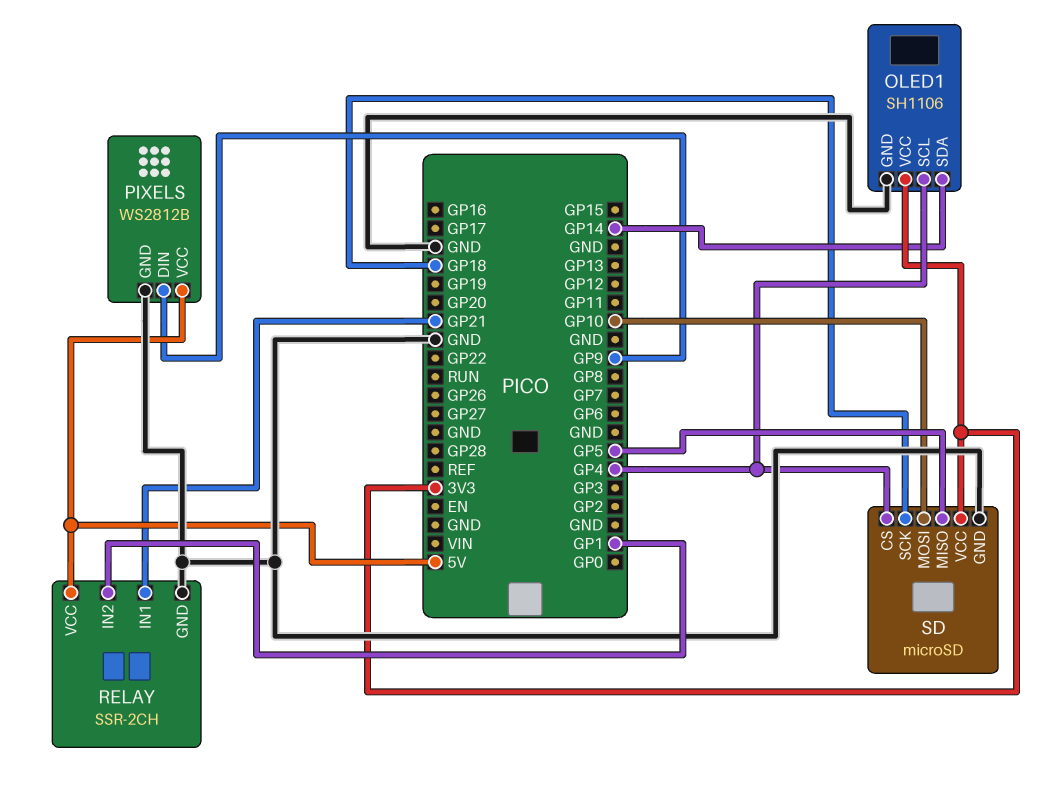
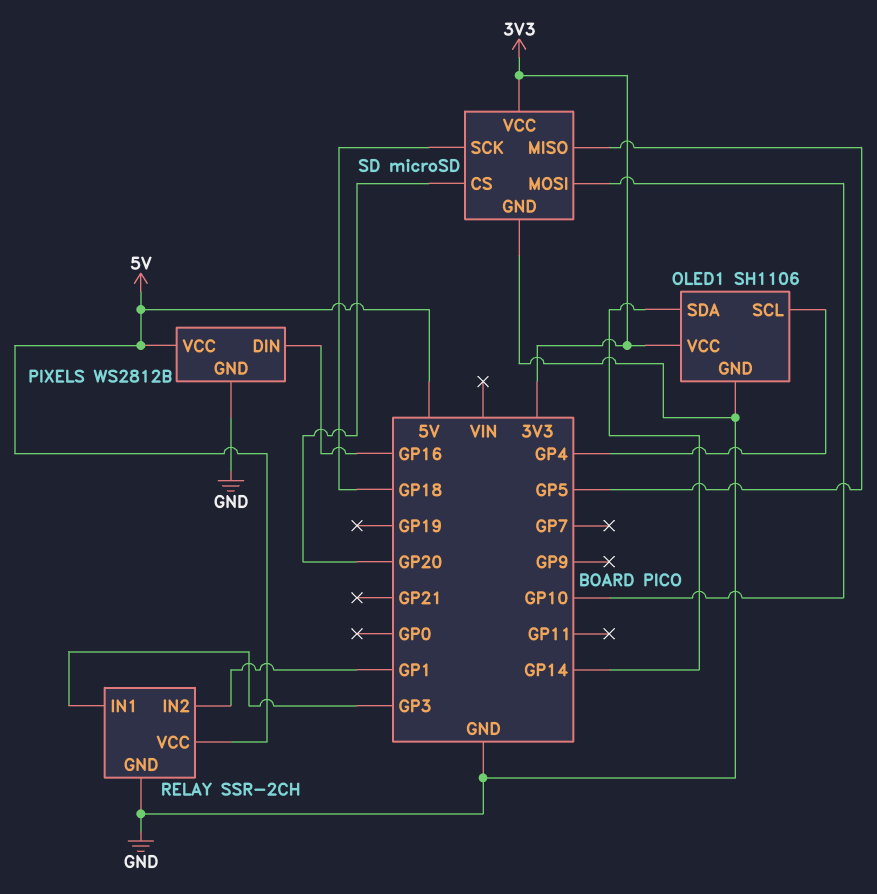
PIXELS pin DIN: GP9 -> GP16
RELAY pin IN1: GP21 -> GP3
SD pin CS: GP4 -> GP20

